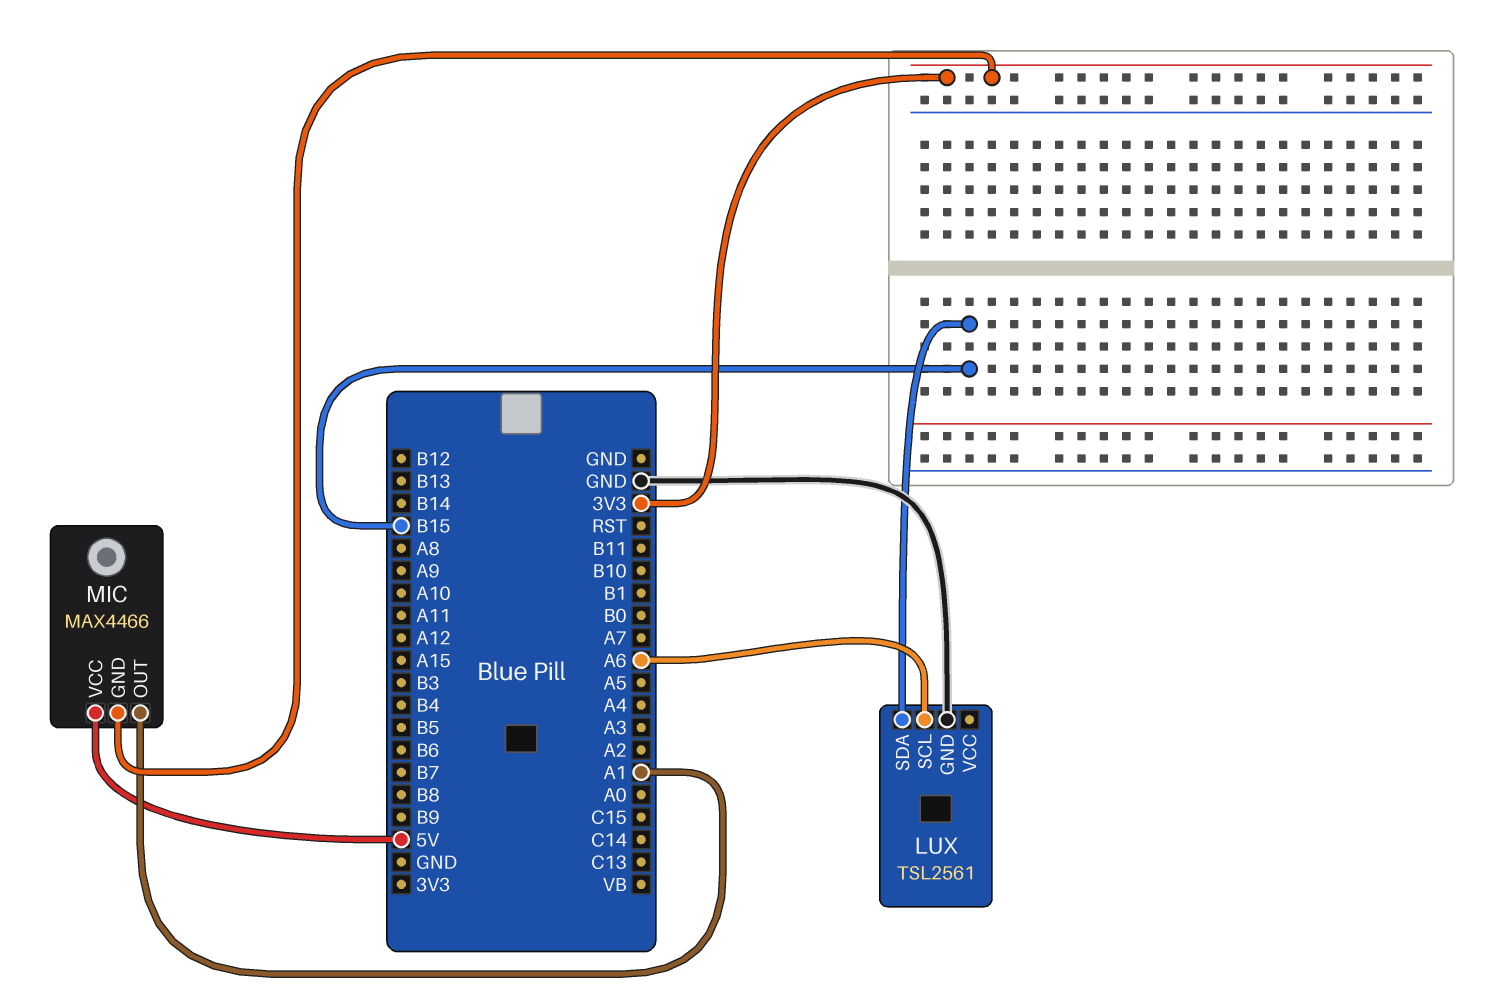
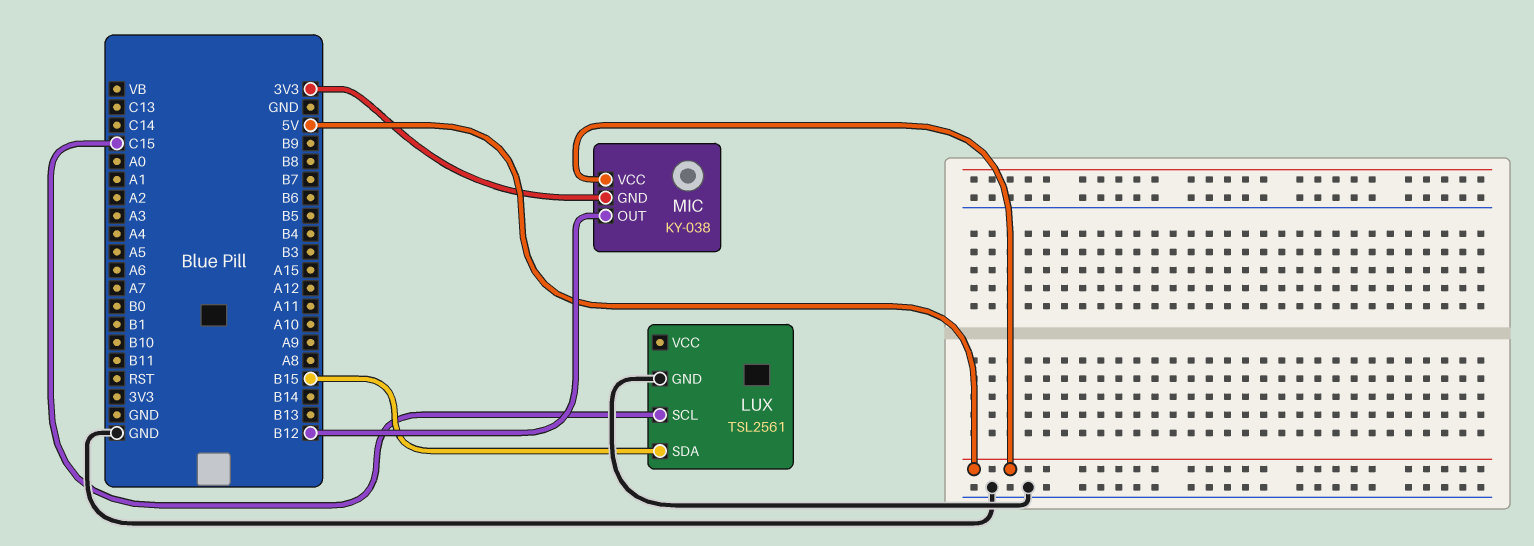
LUX pin SCL: A6 -> C15
MIC: MAX4466 -> KY-038
MIC pin OUT: A1 -> B12

